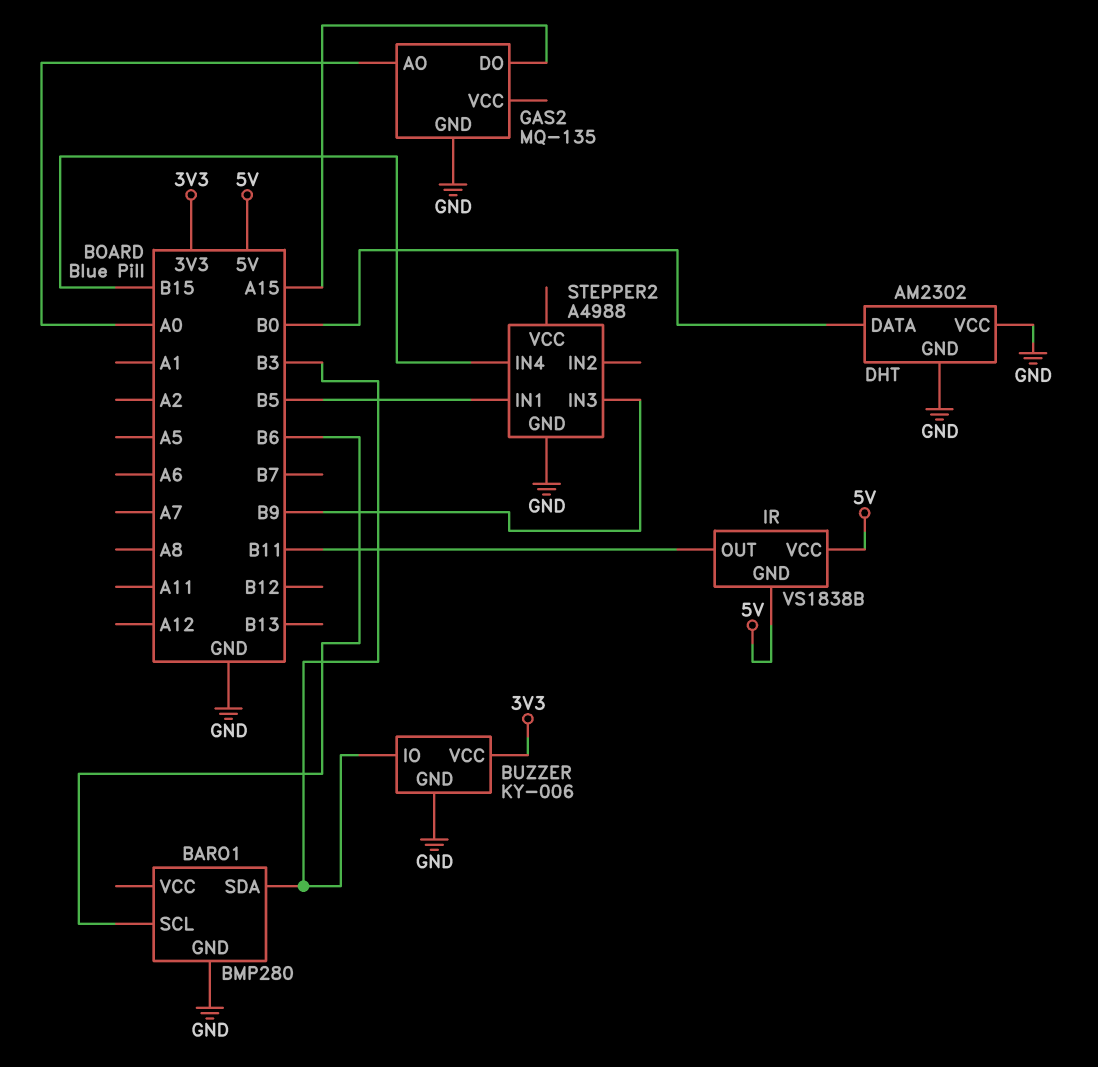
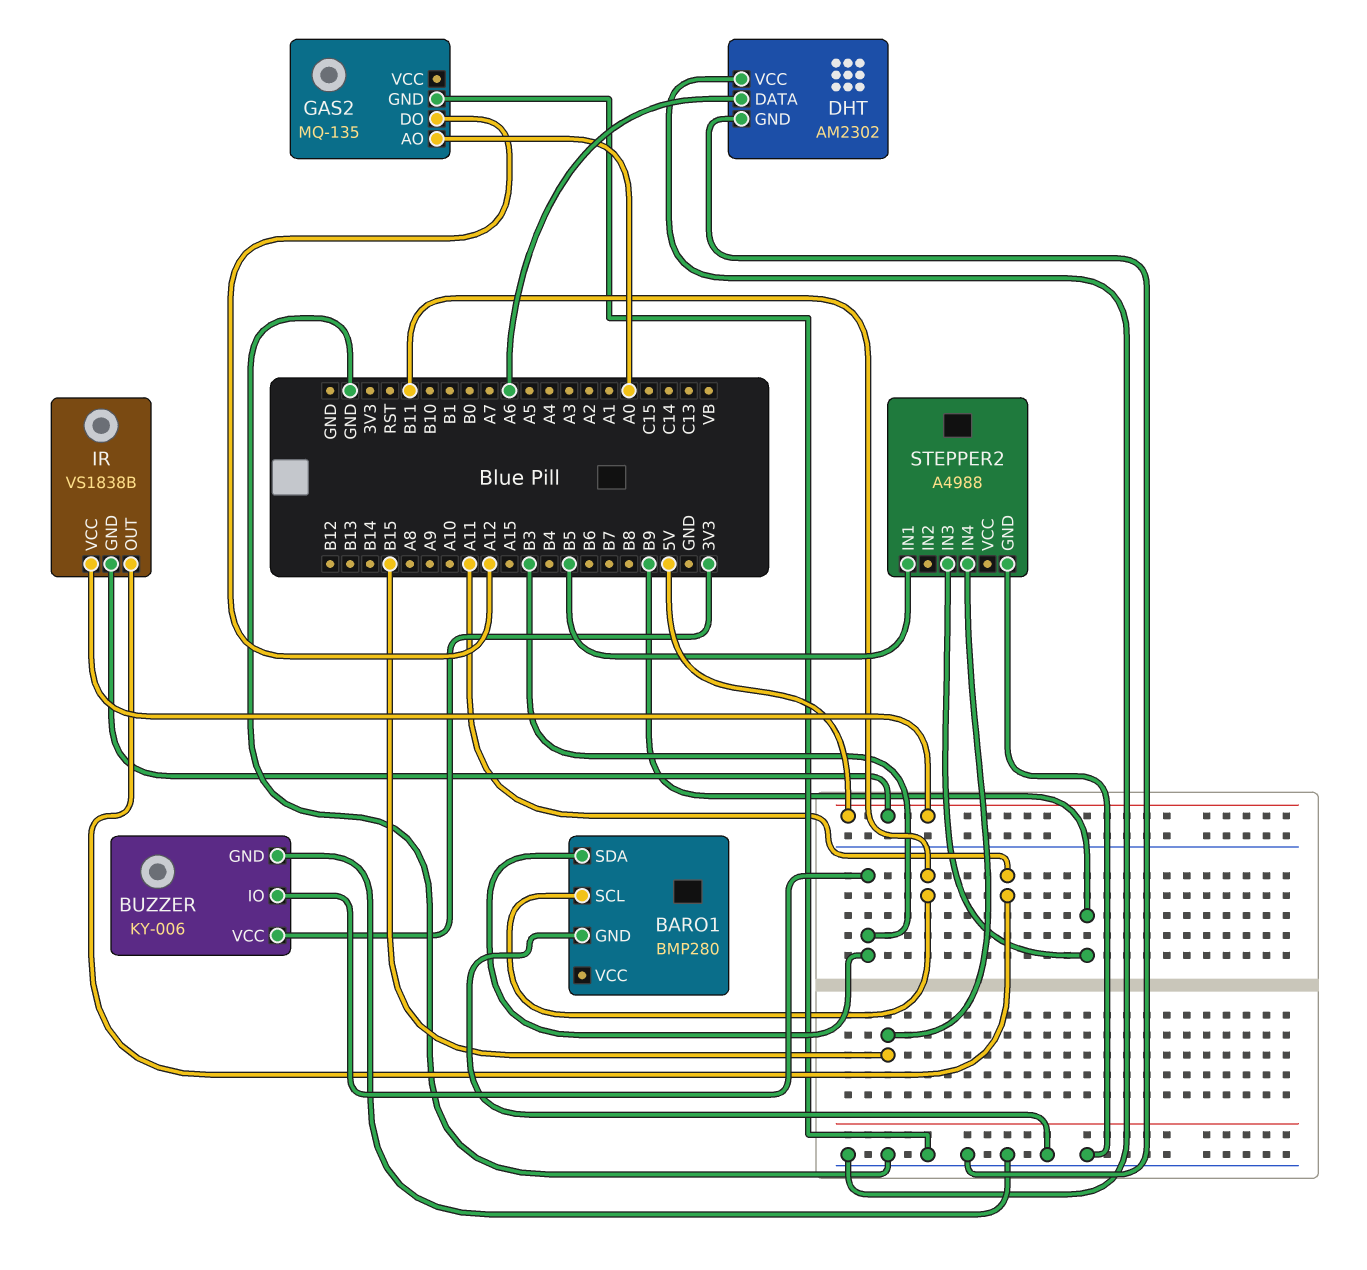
BARO1 pin SCL: B6 -> B11
DHT pin DATA: B0 -> A6
GAS2 pin DO: A15 -> A12
IR pin OUT: B11 -> A11

